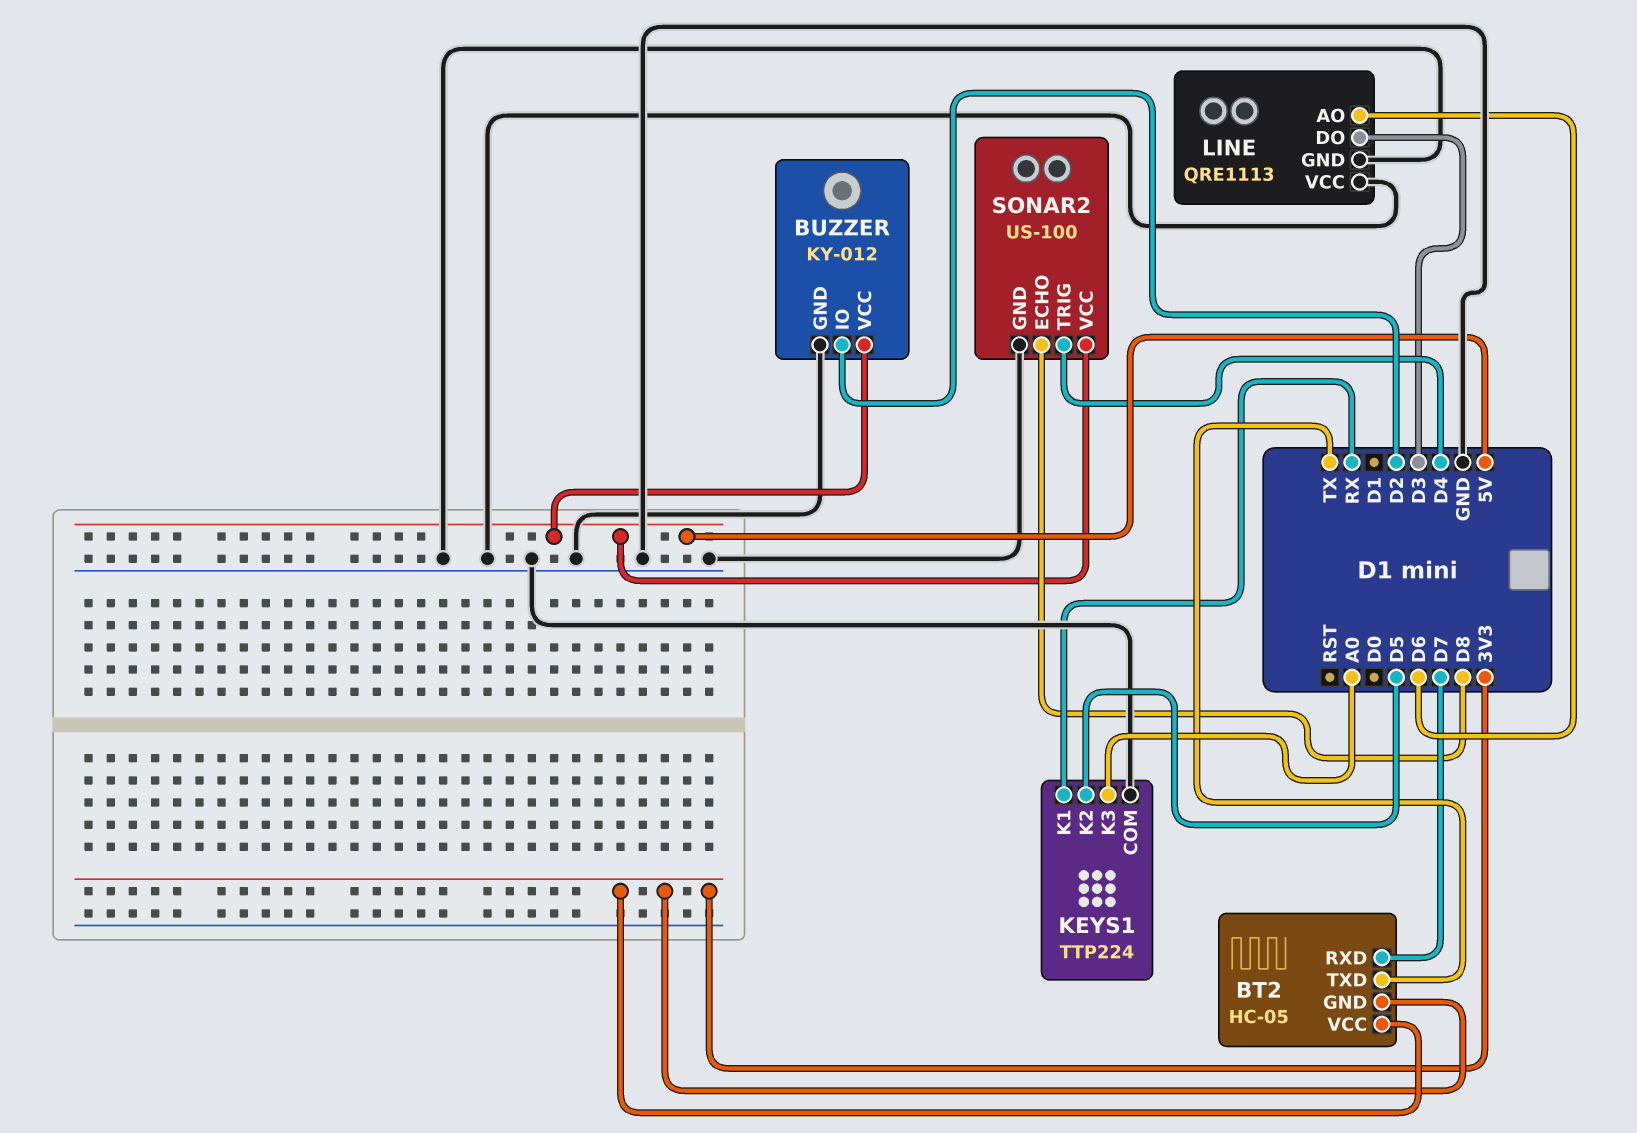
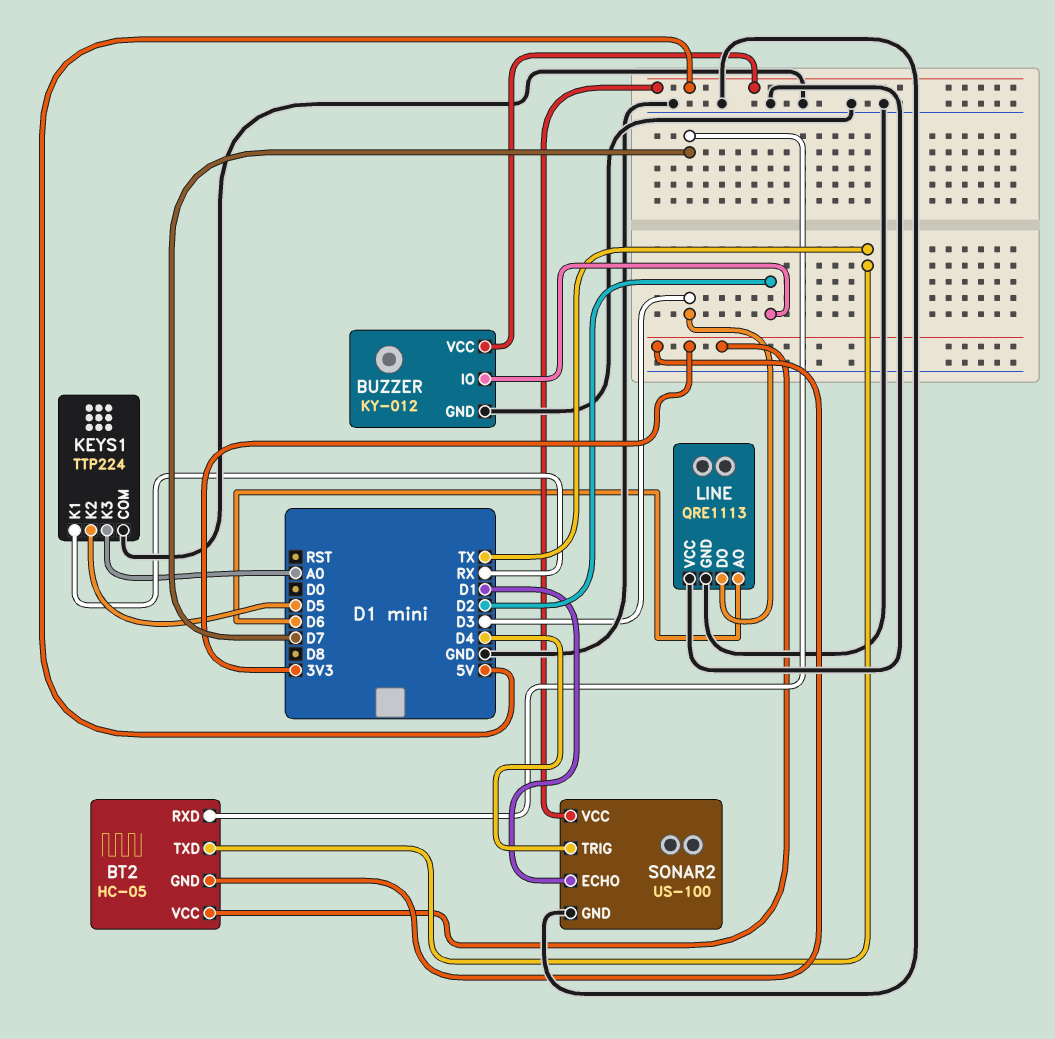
SONAR2 pin ECHO: D8 -> D1

